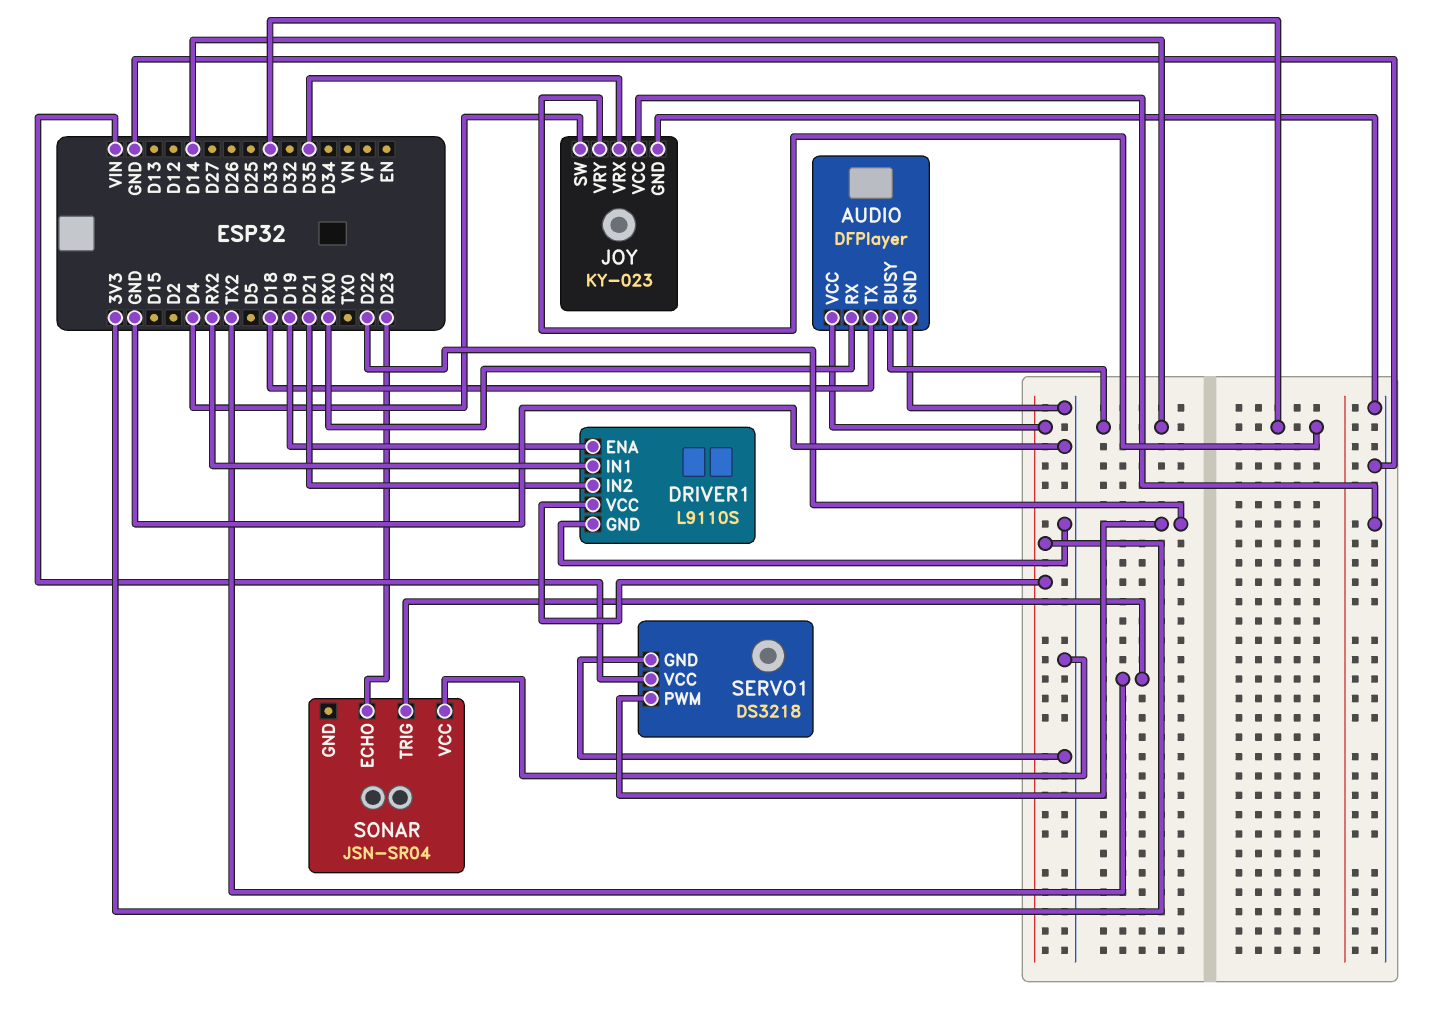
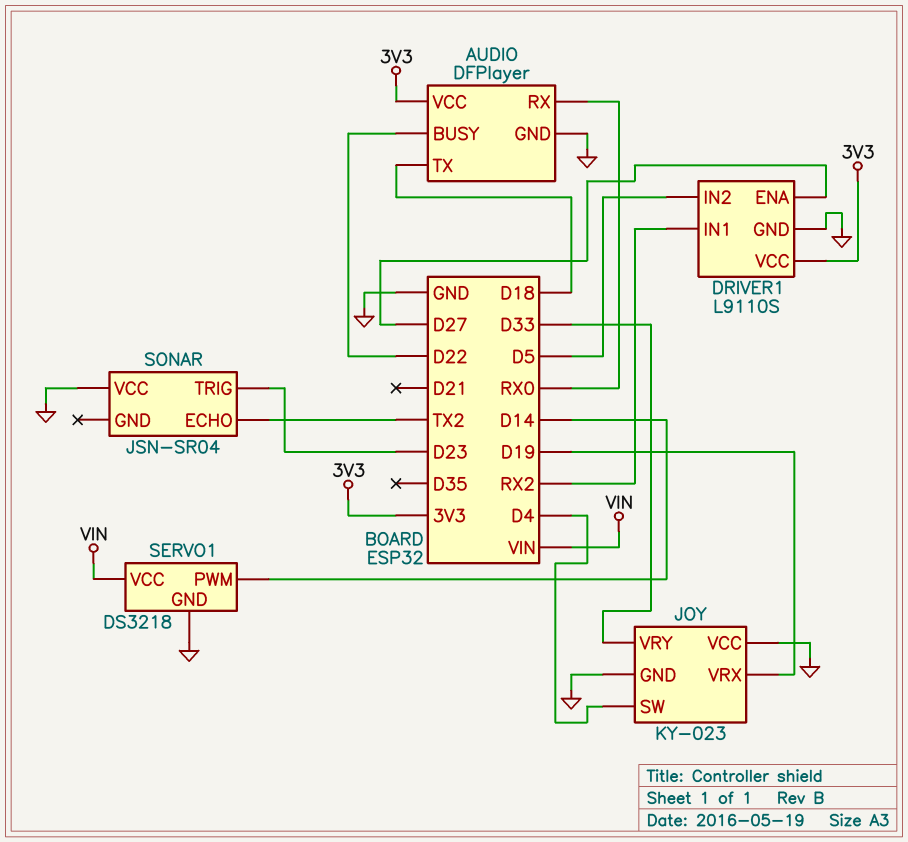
AUDIO pin BUSY: D14 -> D22
DRIVER1 pin ENA: D19 -> D27
DRIVER1 pin IN2: D21 -> D5
JOY pin VRX: D35 -> D19
SERVO1 pin PWM: D22 -> D14
SONAR pin ECHO: D23 -> TX2
SONAR pin TRIG: TX2 -> D23

